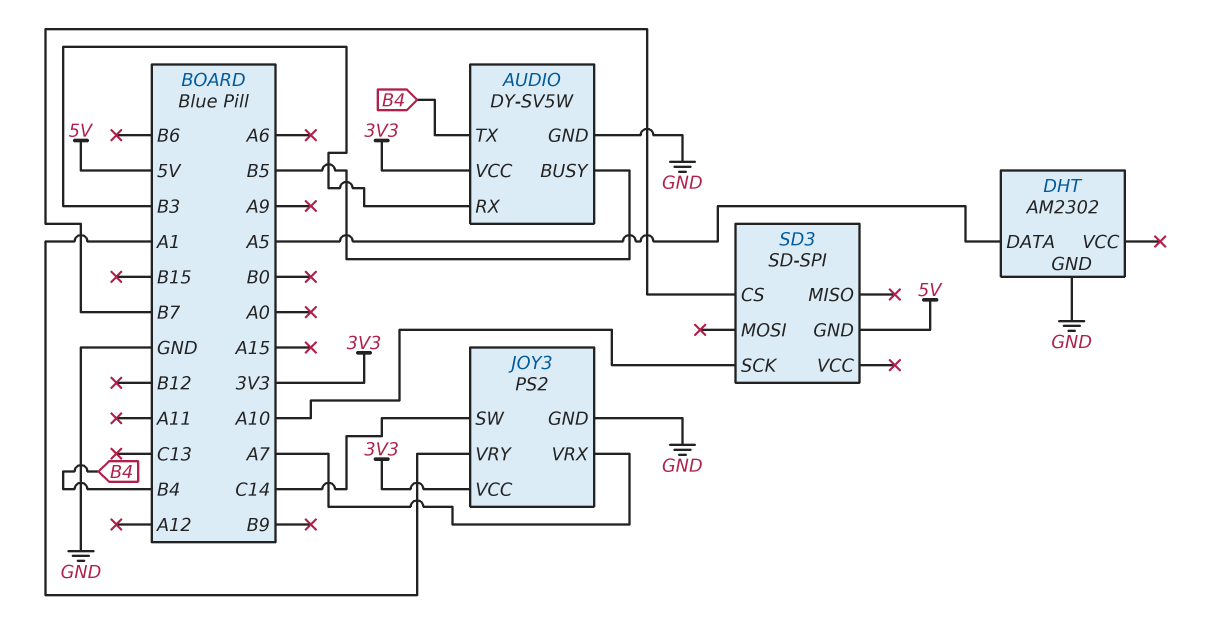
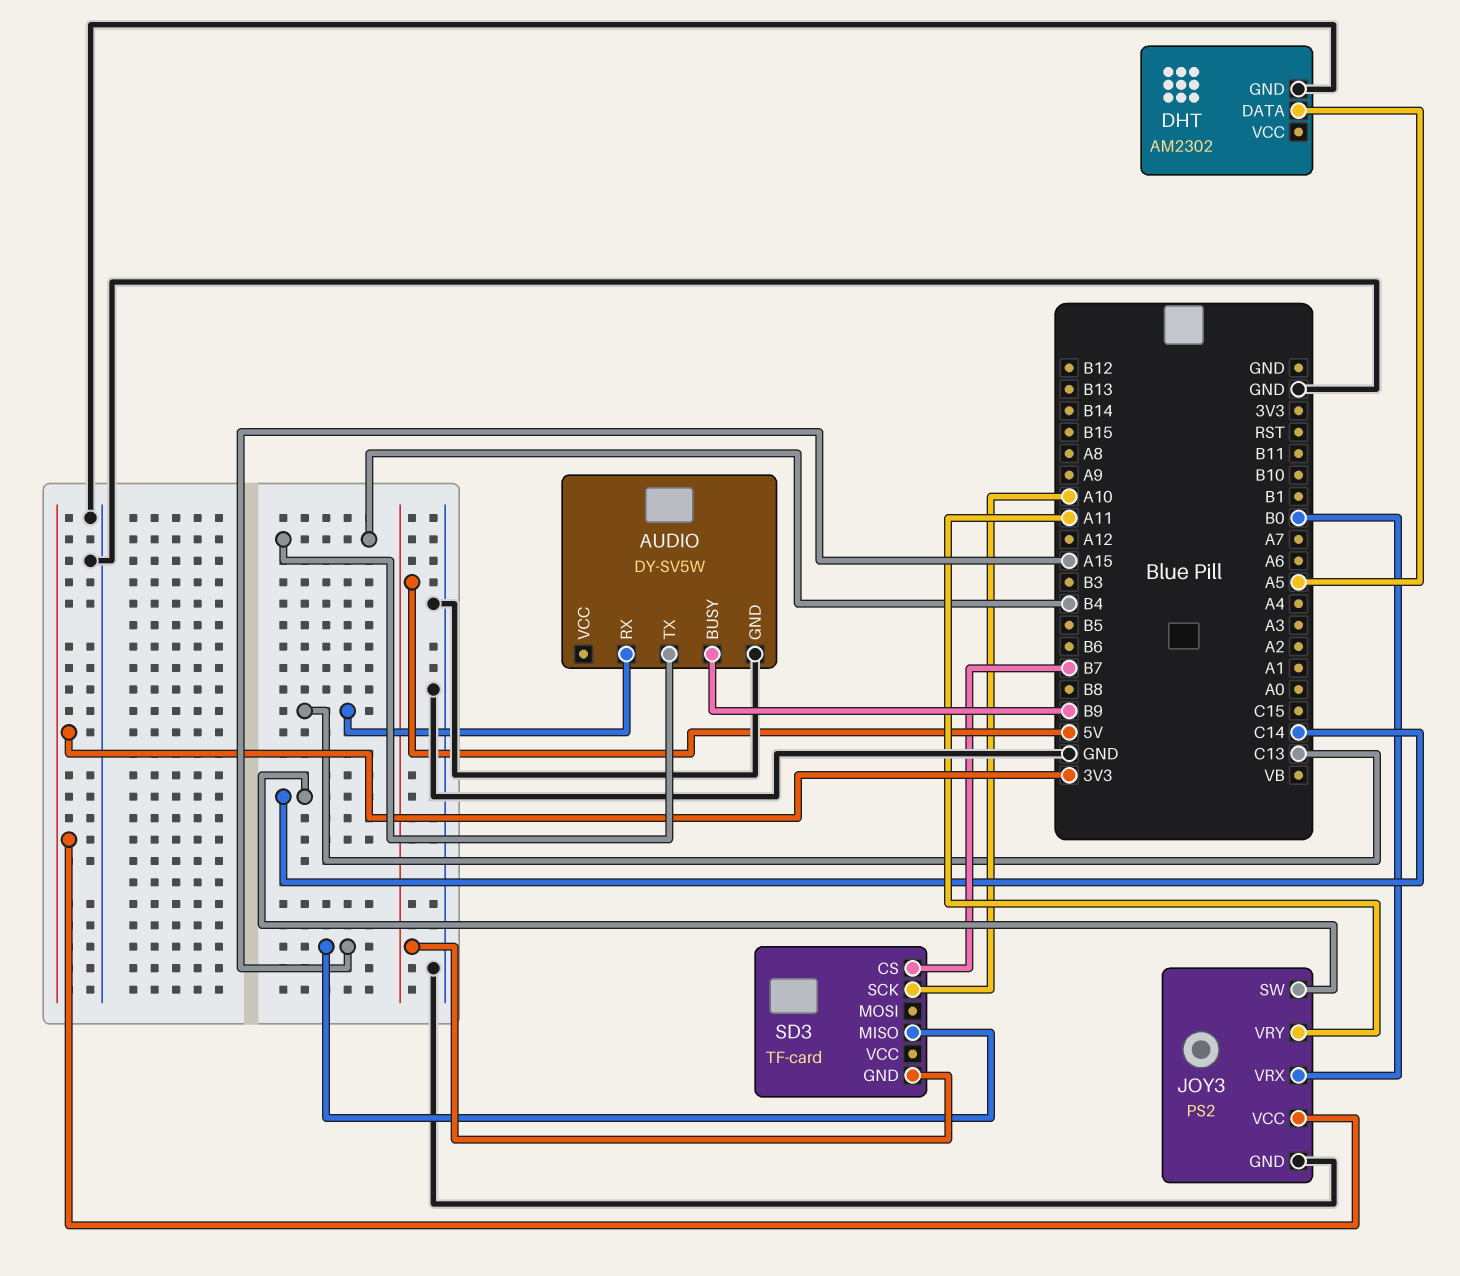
AUDIO pin BUSY: B5 -> B9
AUDIO pin RX: B3 -> C13
AUDIO pin VCC: 3V3 -> none
JOY3 pin VRX: A7 -> B0
JOY3 pin VRY: A1 -> A11
SD3: SD-SPI -> TF-card
SD3 pin MISO: none -> A15

